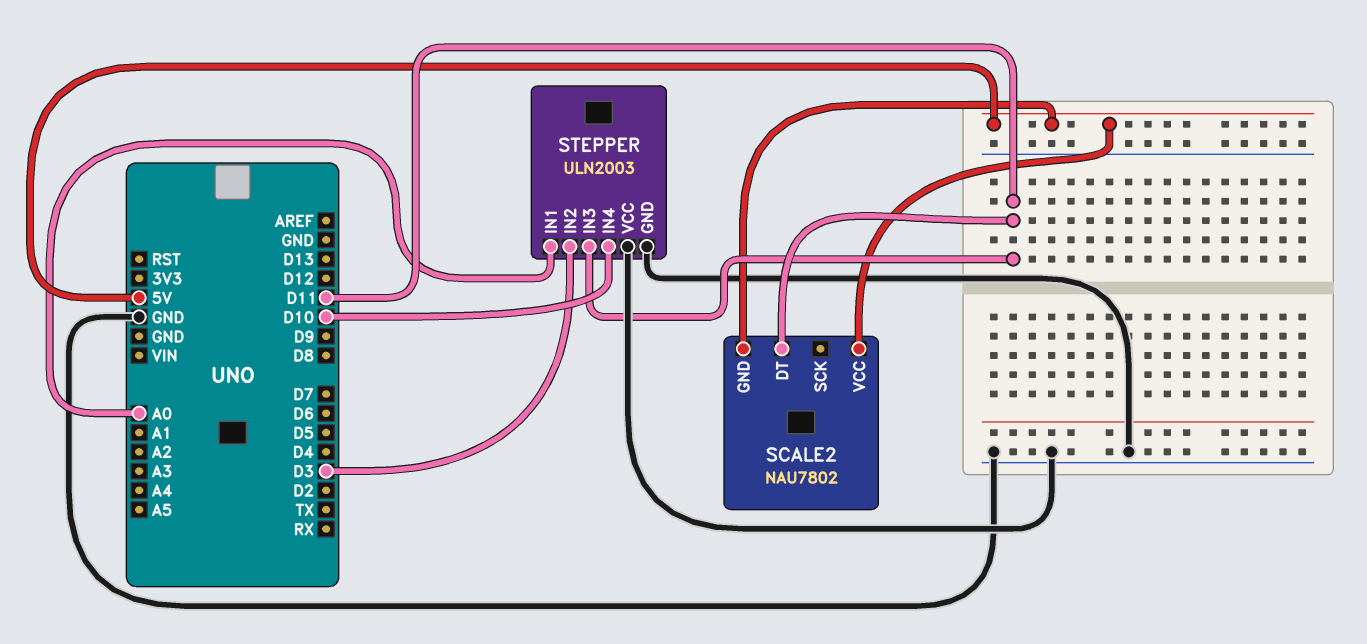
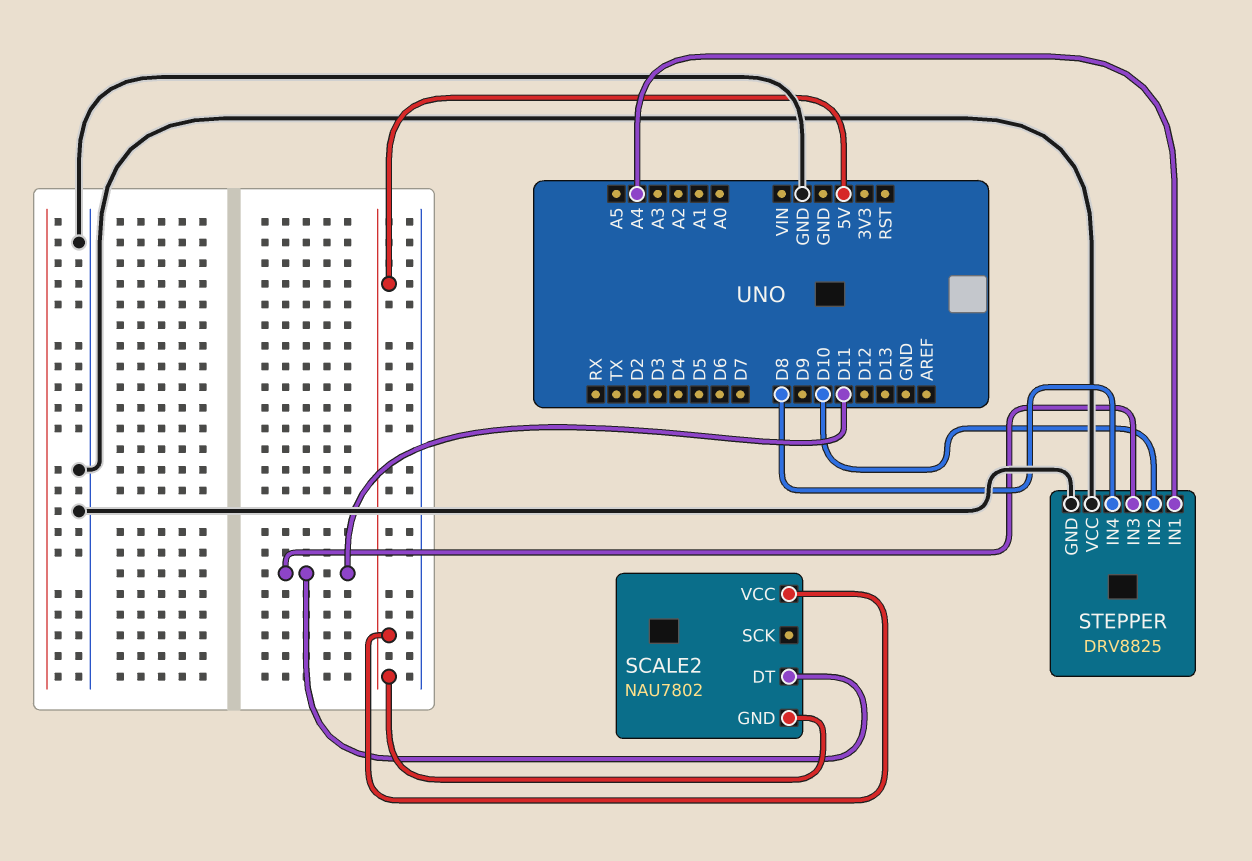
STEPPER: ULN2003 -> DRV8825
STEPPER pin IN1: A0 -> A4
STEPPER pin IN2: D3 -> D10
STEPPER pin IN4: D10 -> D8

